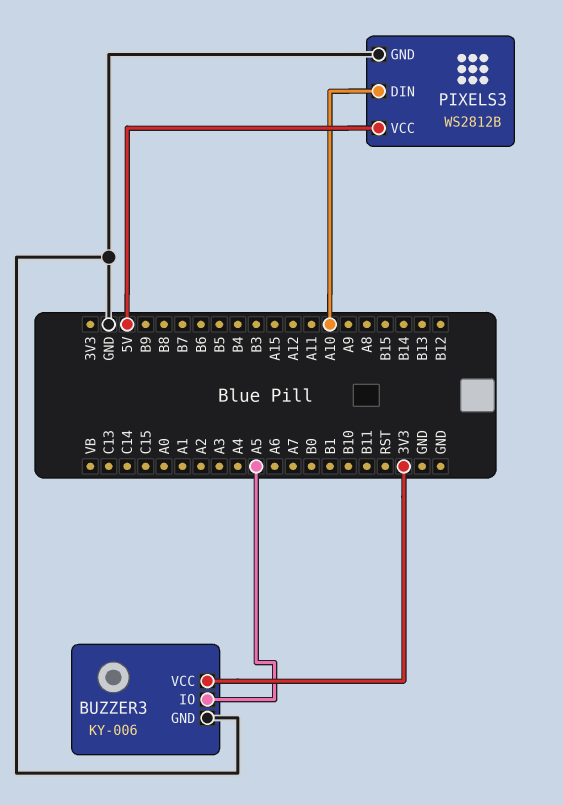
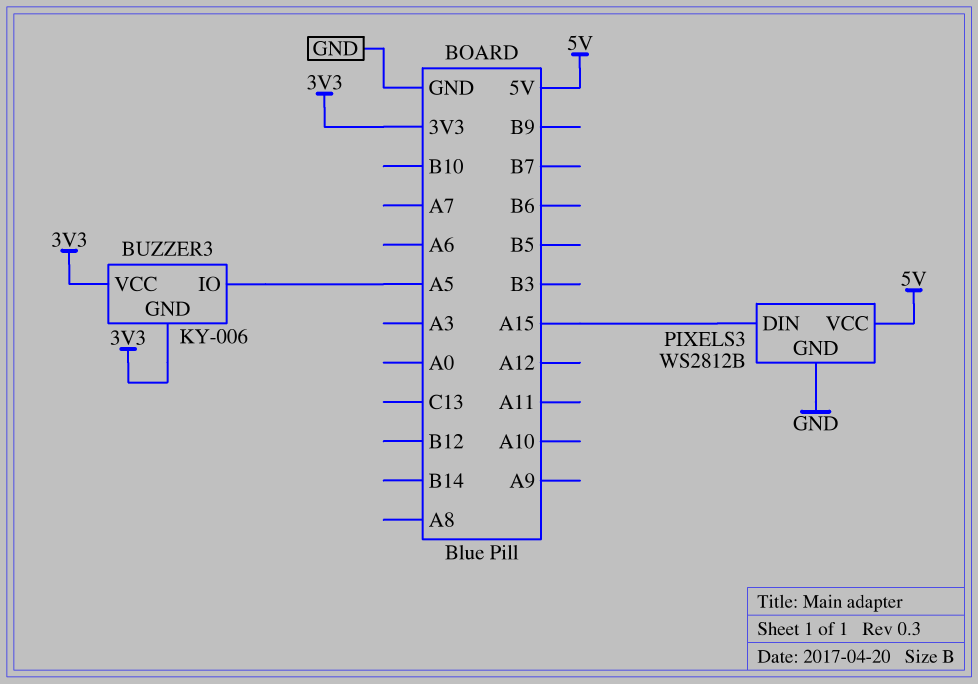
BUZZER3 pin GND: GND -> 3V3
PIXELS3 pin DIN: A10 -> A15

